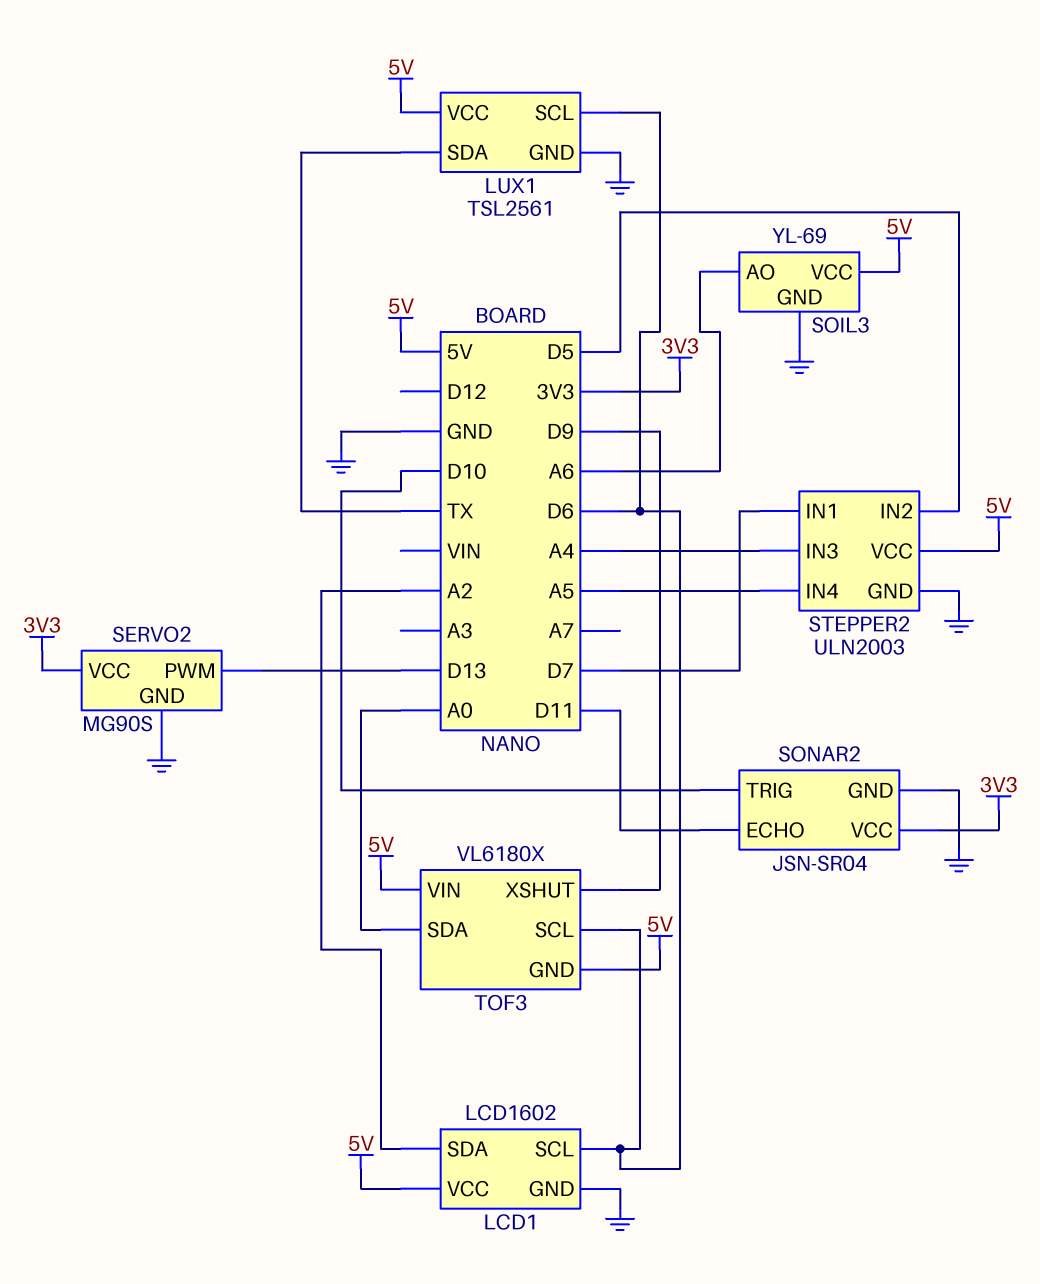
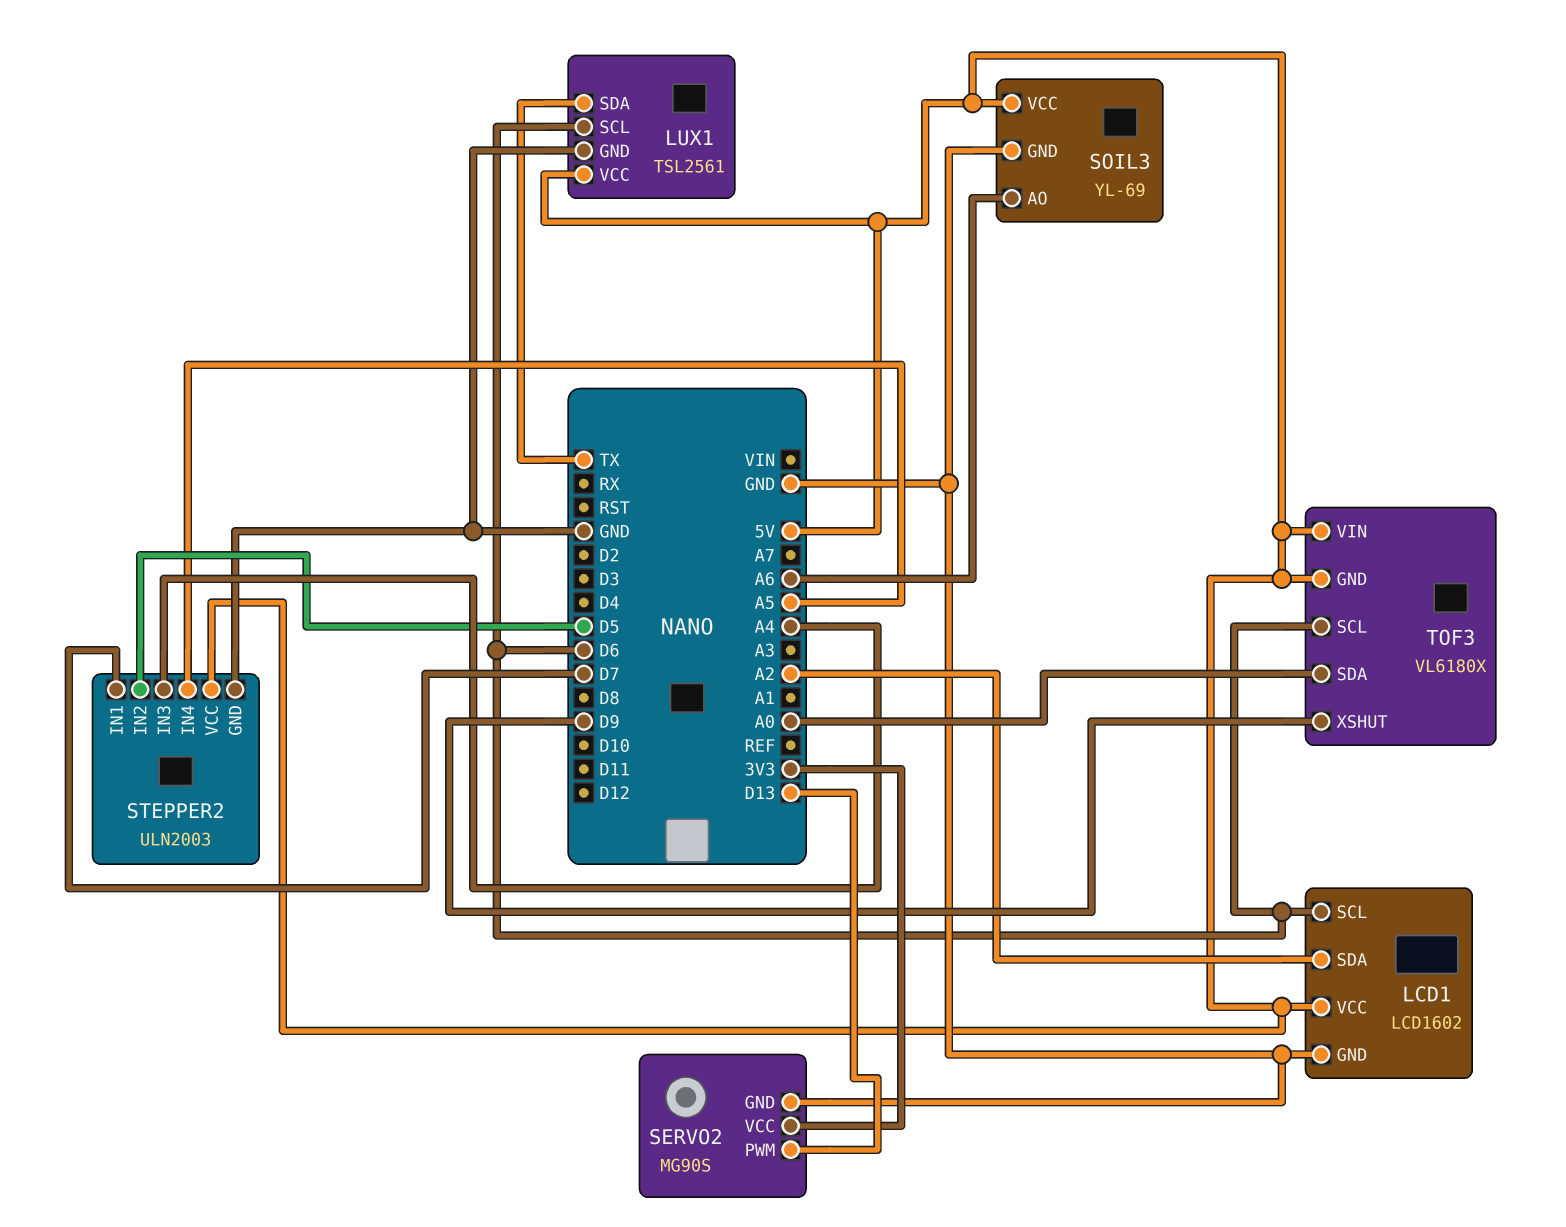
SONAR2: JSN-SR04 -> none
SONAR2 pin ECHO: D11 -> none
SONAR2 pin GND: GND -> none
SONAR2 pin TRIG: D10 -> none
SONAR2 pin VCC: 3V3 -> none

